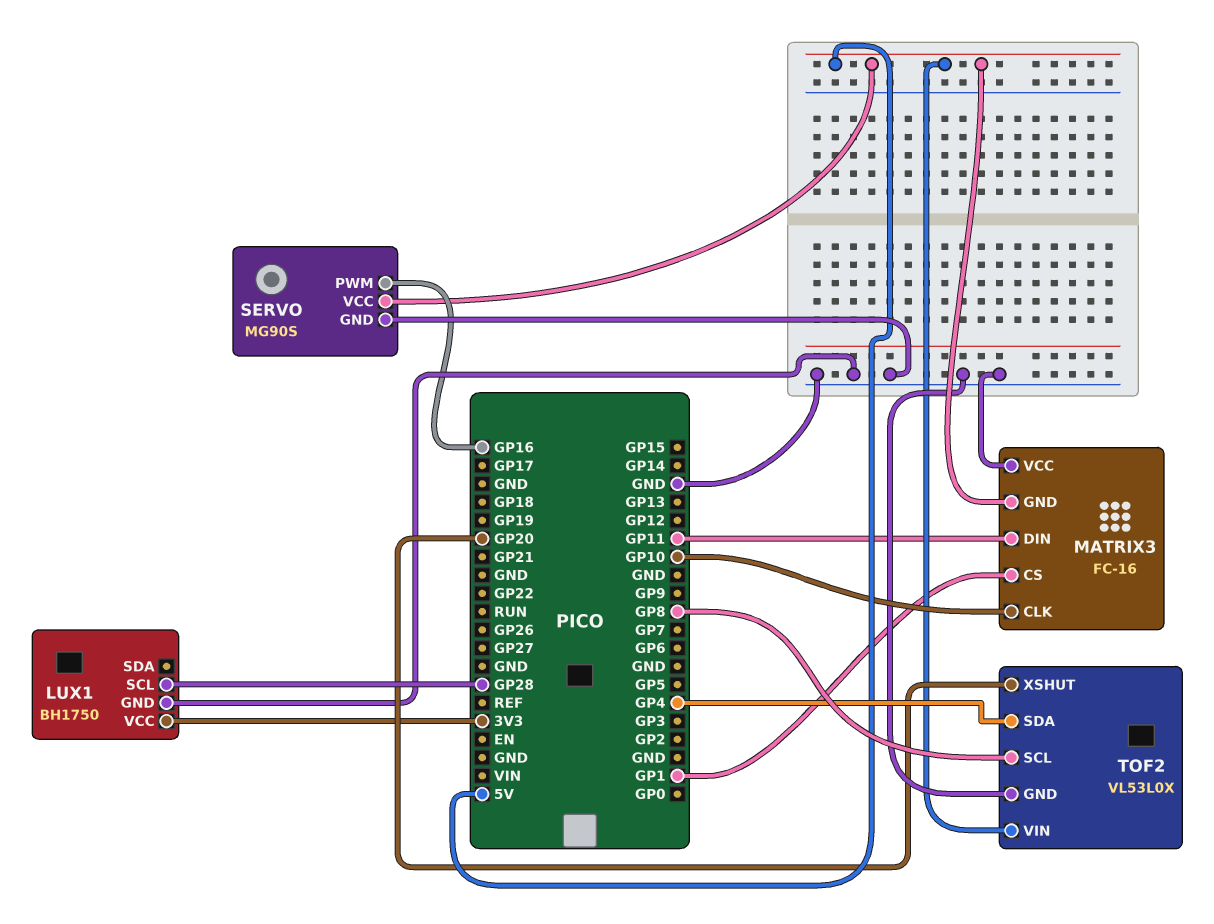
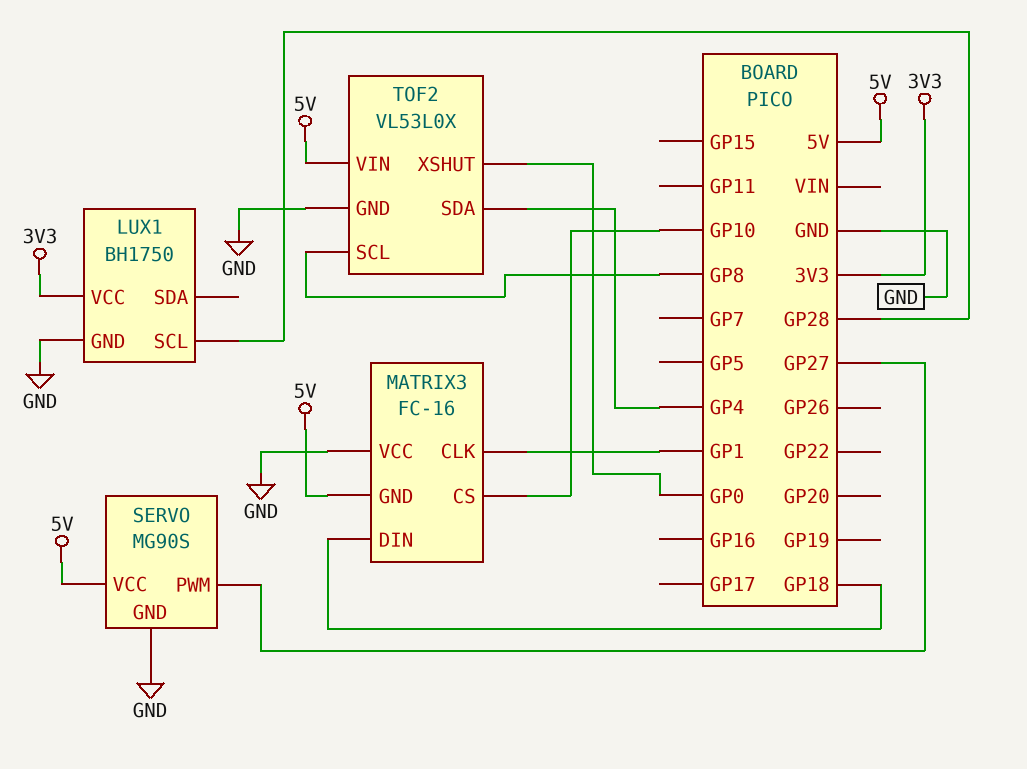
MATRIX3 pin CLK: GP10 -> GP1
MATRIX3 pin CS: GP1 -> GP10
MATRIX3 pin DIN: GP11 -> GP18
SERVO pin PWM: GP16 -> GP27
TOF2 pin XSHUT: GP20 -> GP0

